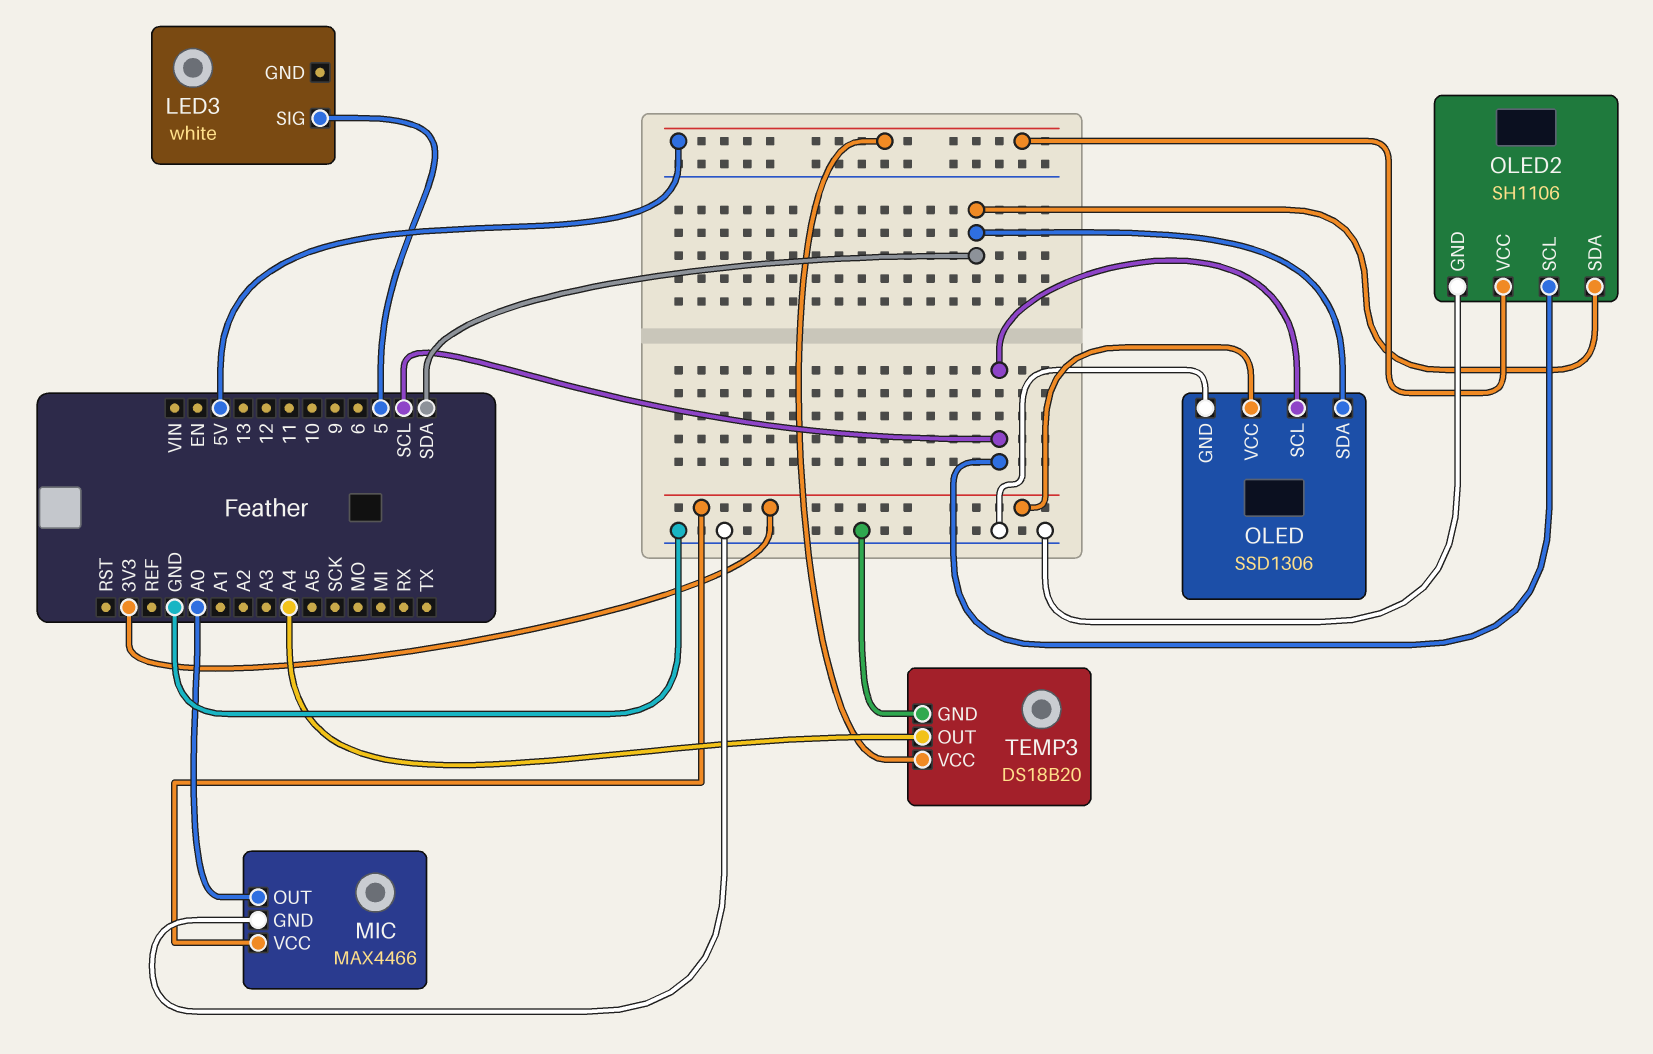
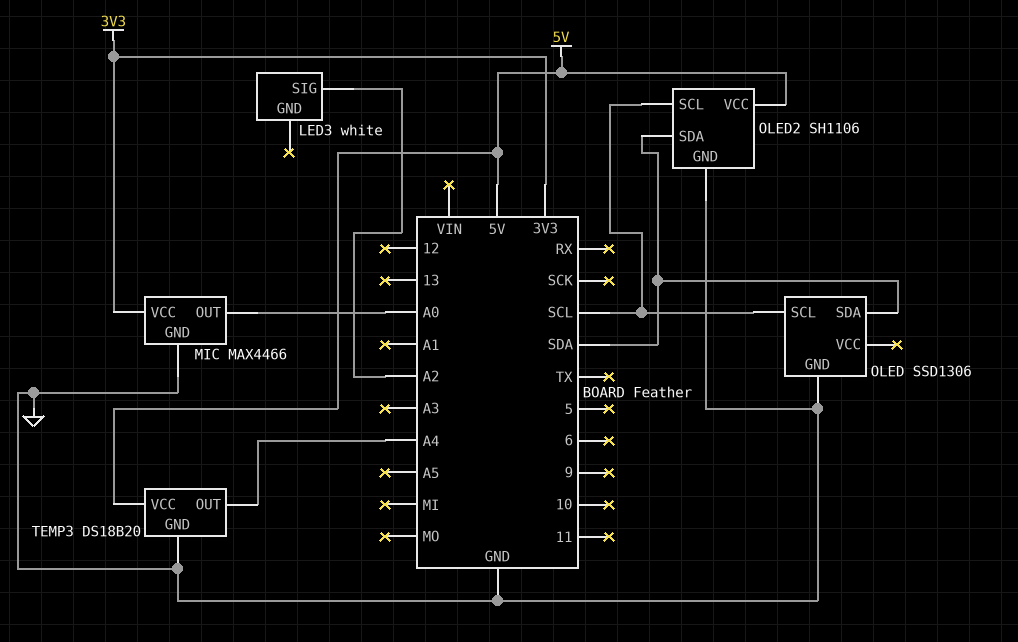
LED3 pin SIG: 5 -> A2
OLED pin VCC: 3V3 -> none

